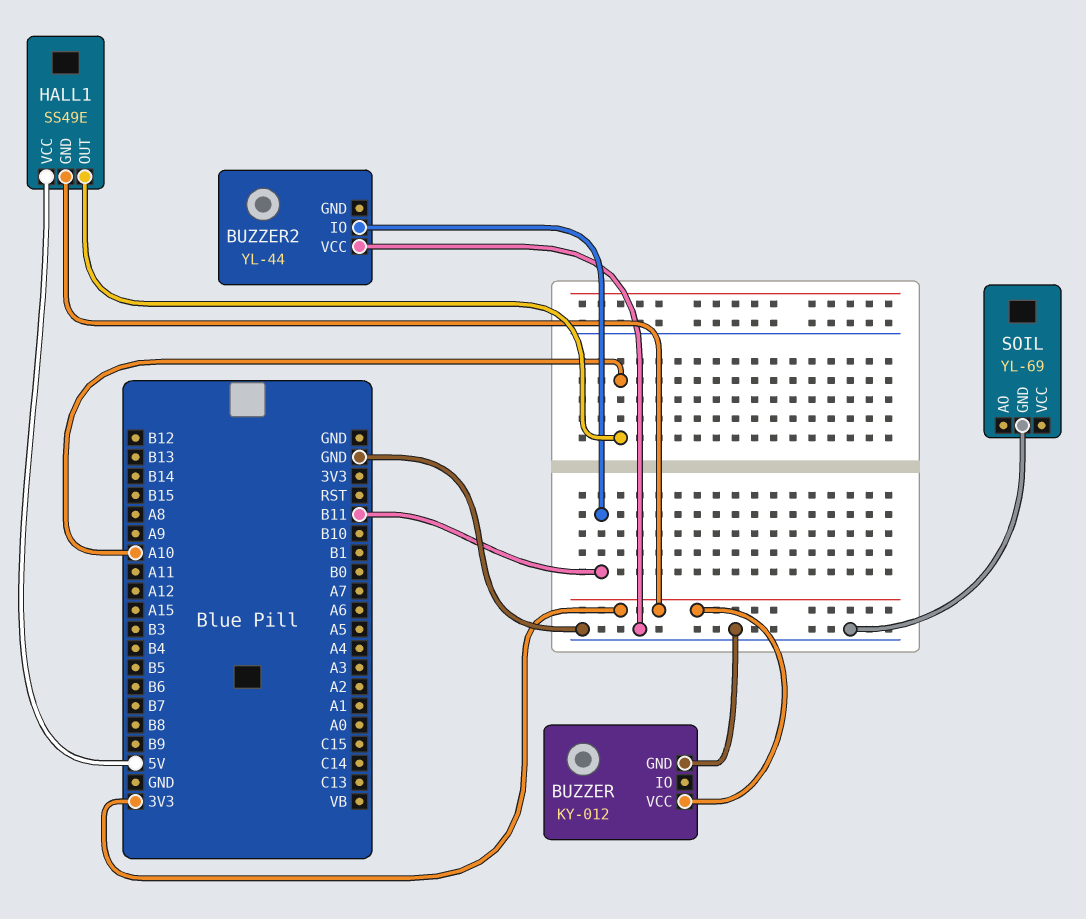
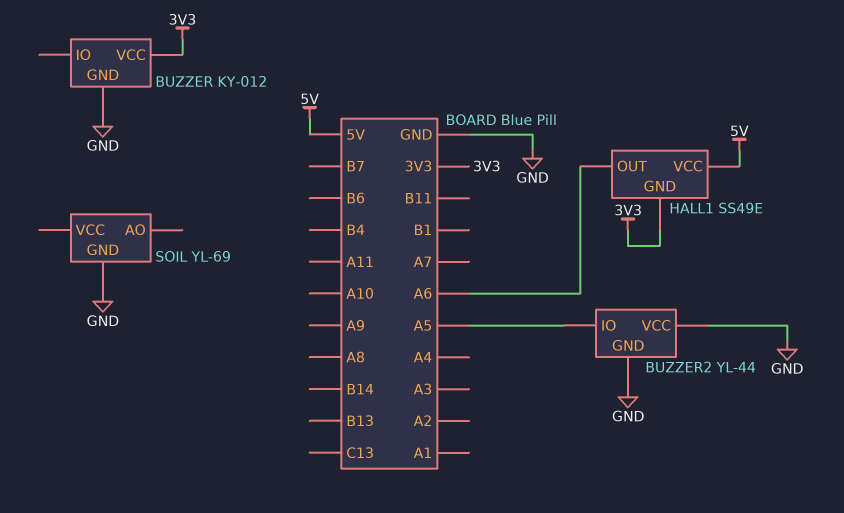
BUZZER2 pin GND: none -> GND
BUZZER2 pin IO: B11 -> A5
HALL1 pin OUT: A10 -> A6

